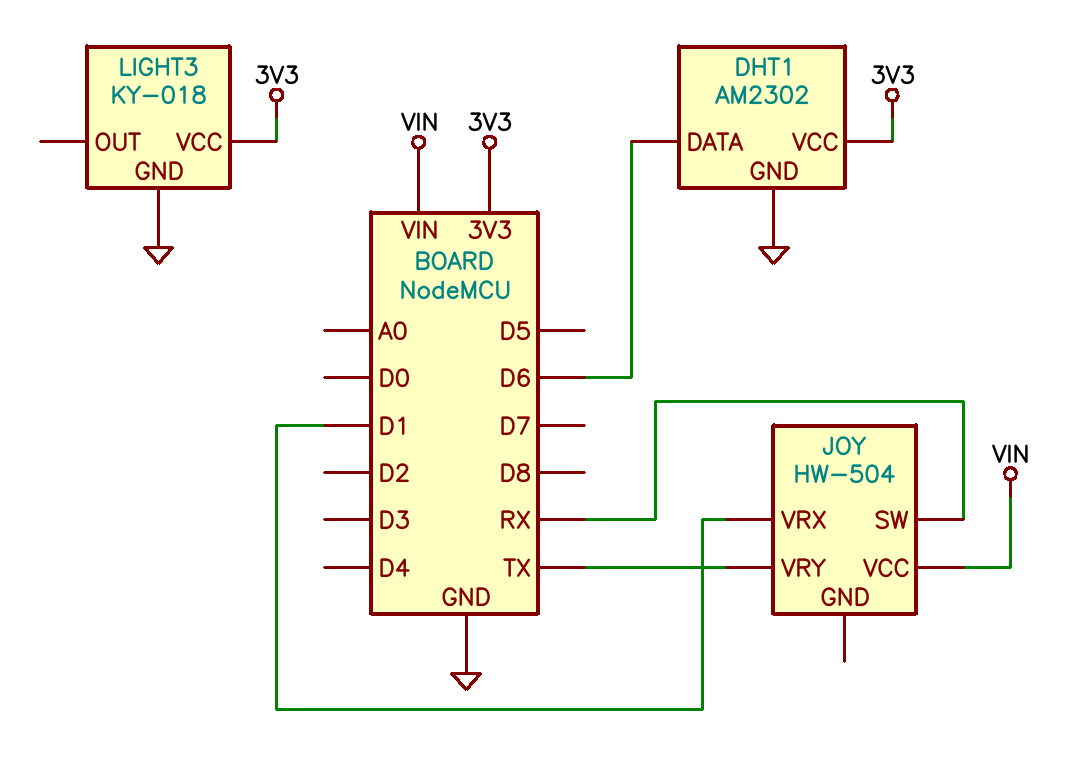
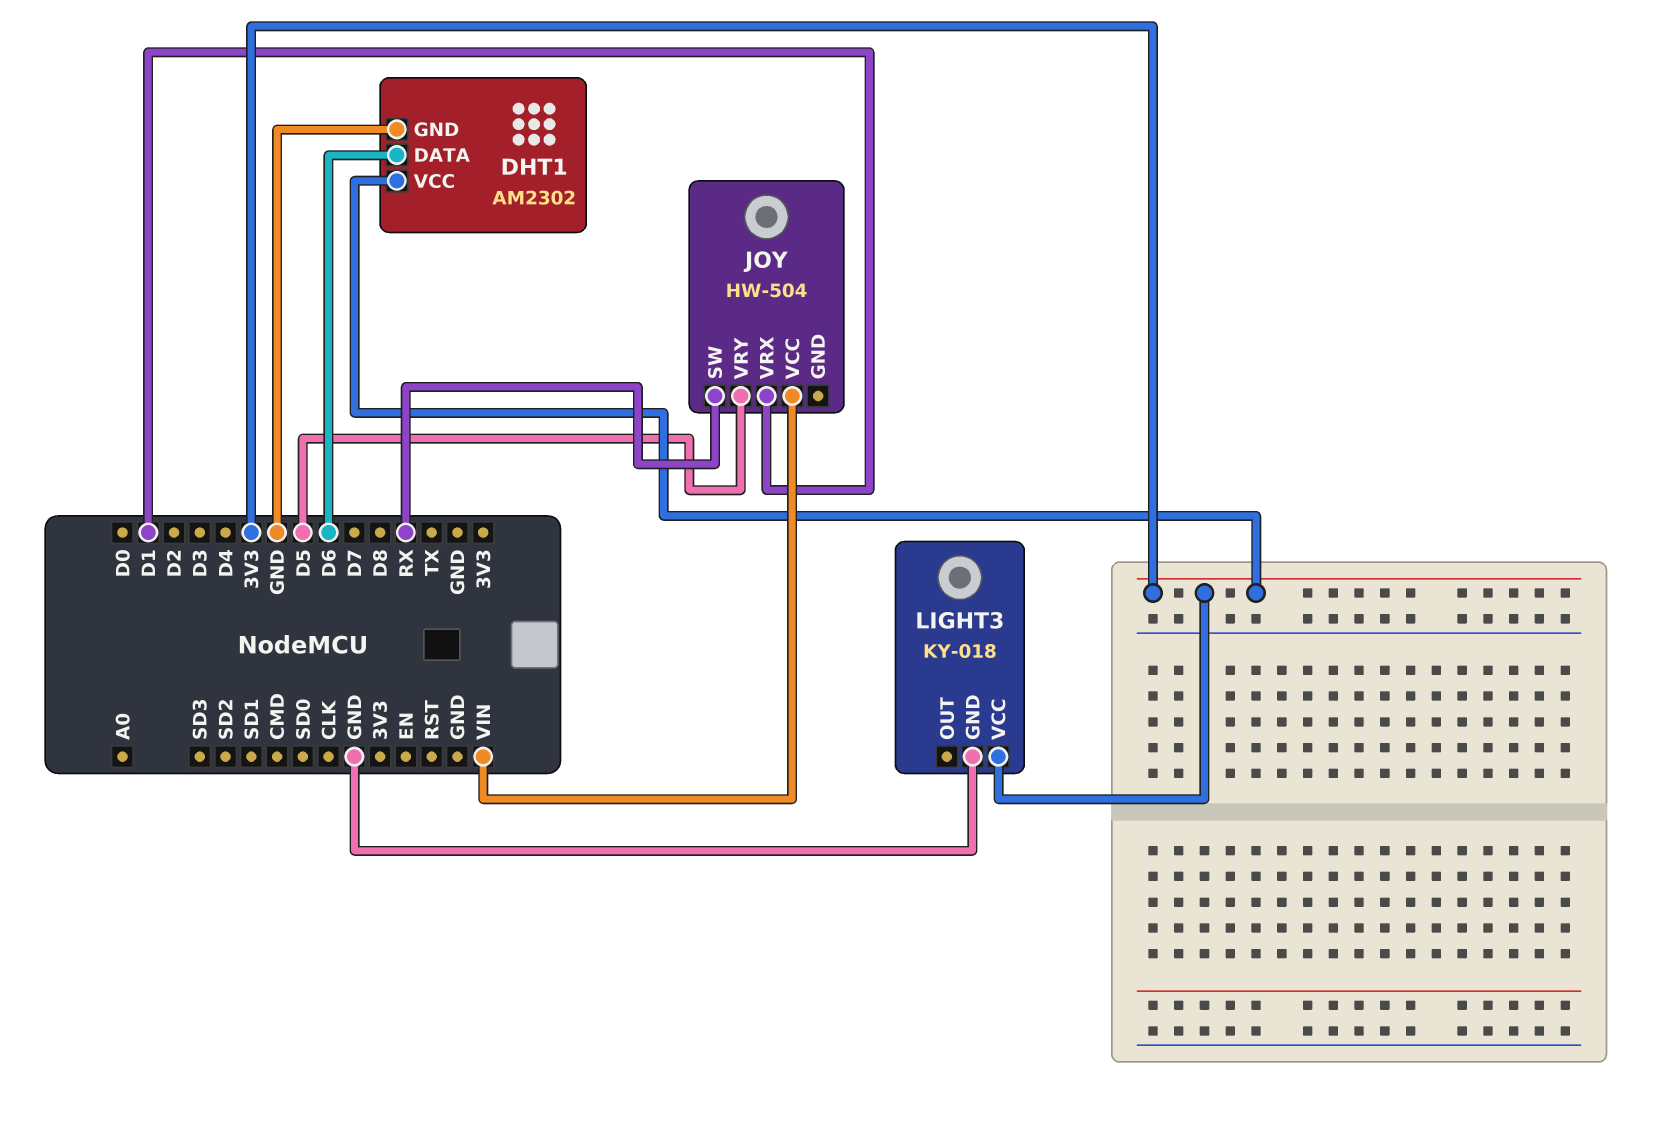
JOY pin VRY: TX -> D5

